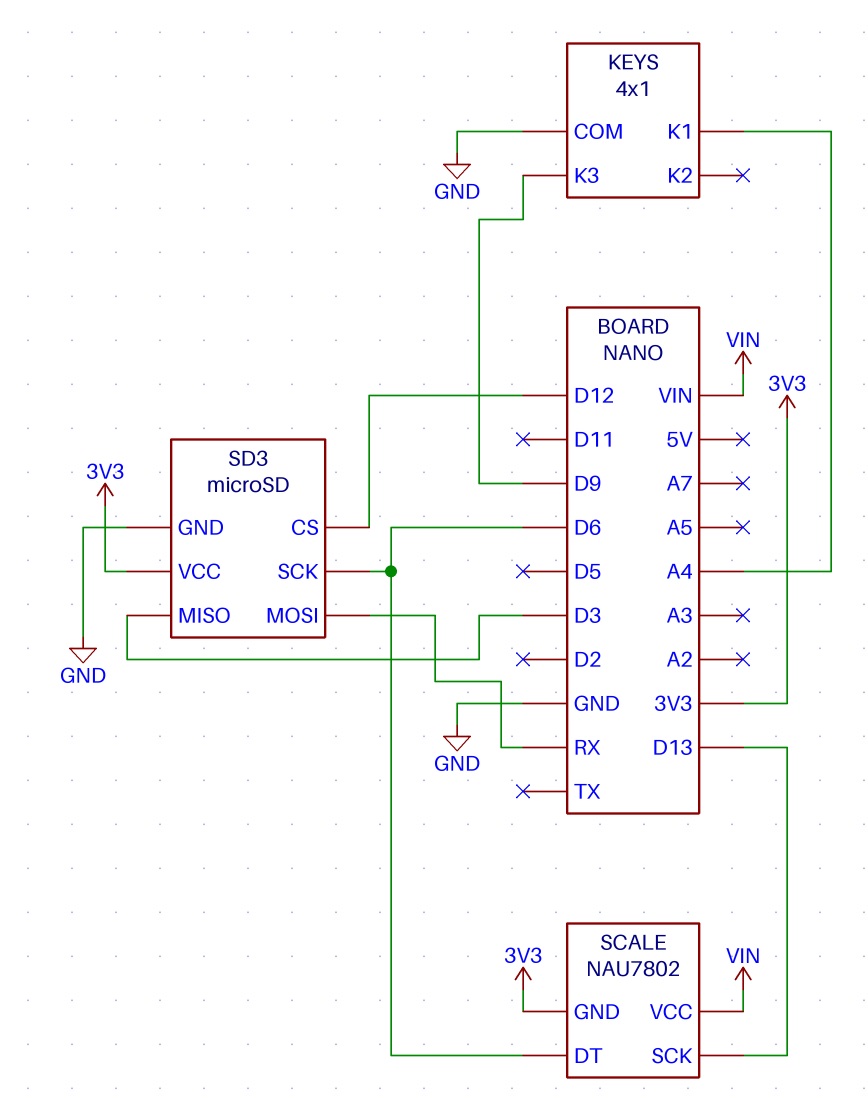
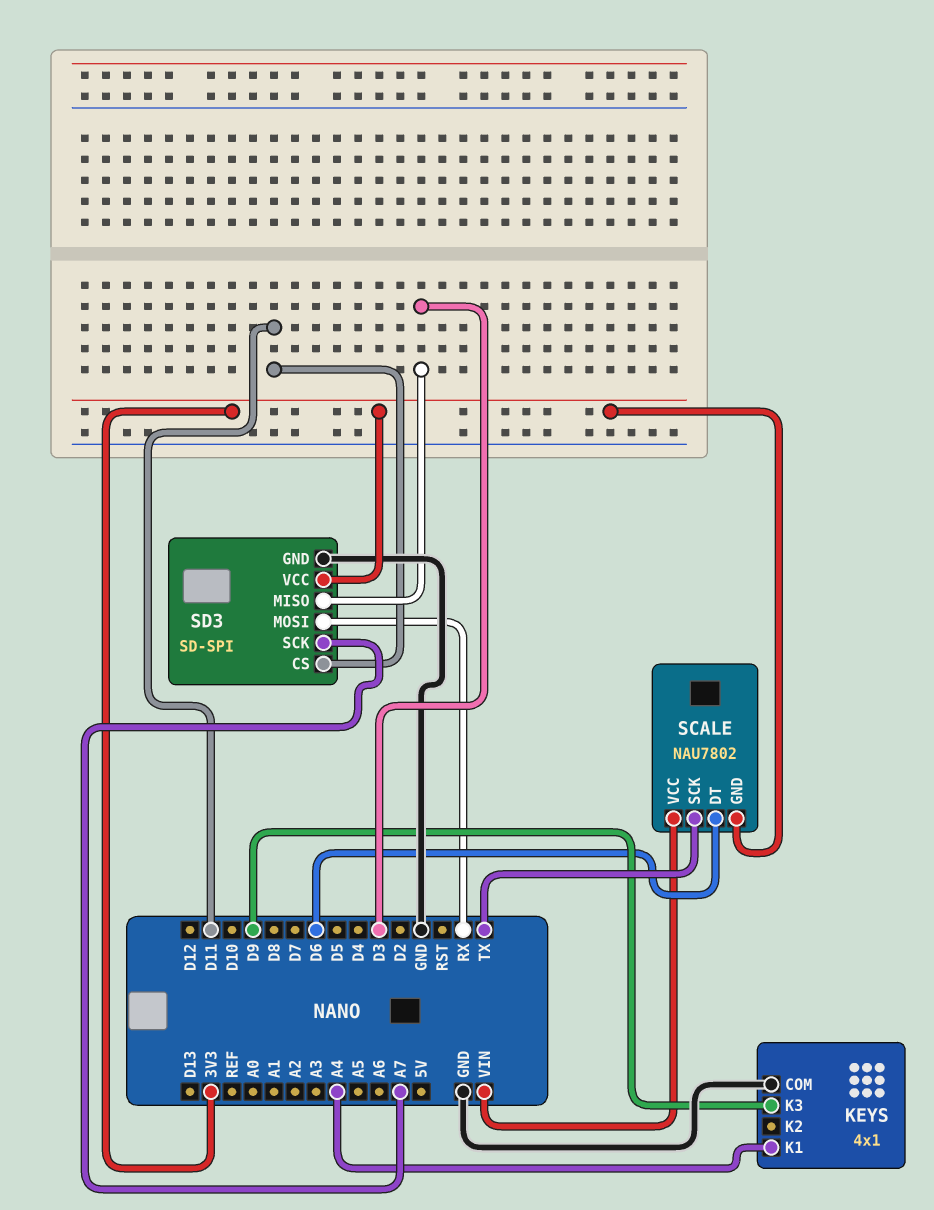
SCALE pin SCK: D13 -> TX
SD3: microSD -> SD-SPI
SD3 pin CS: D12 -> D11
SD3 pin SCK: D6 -> A7

